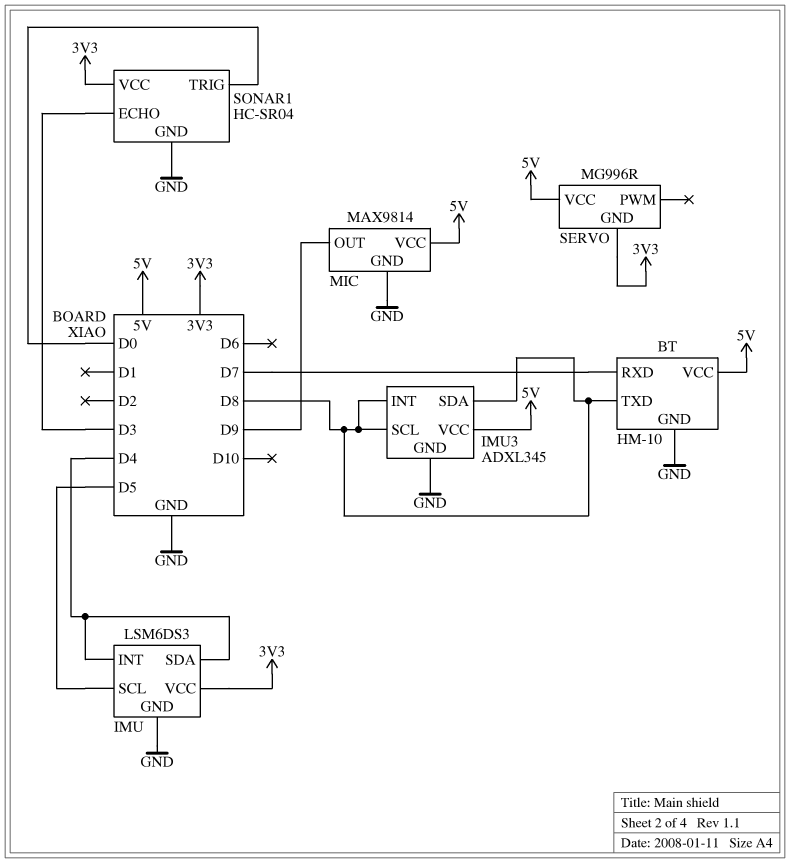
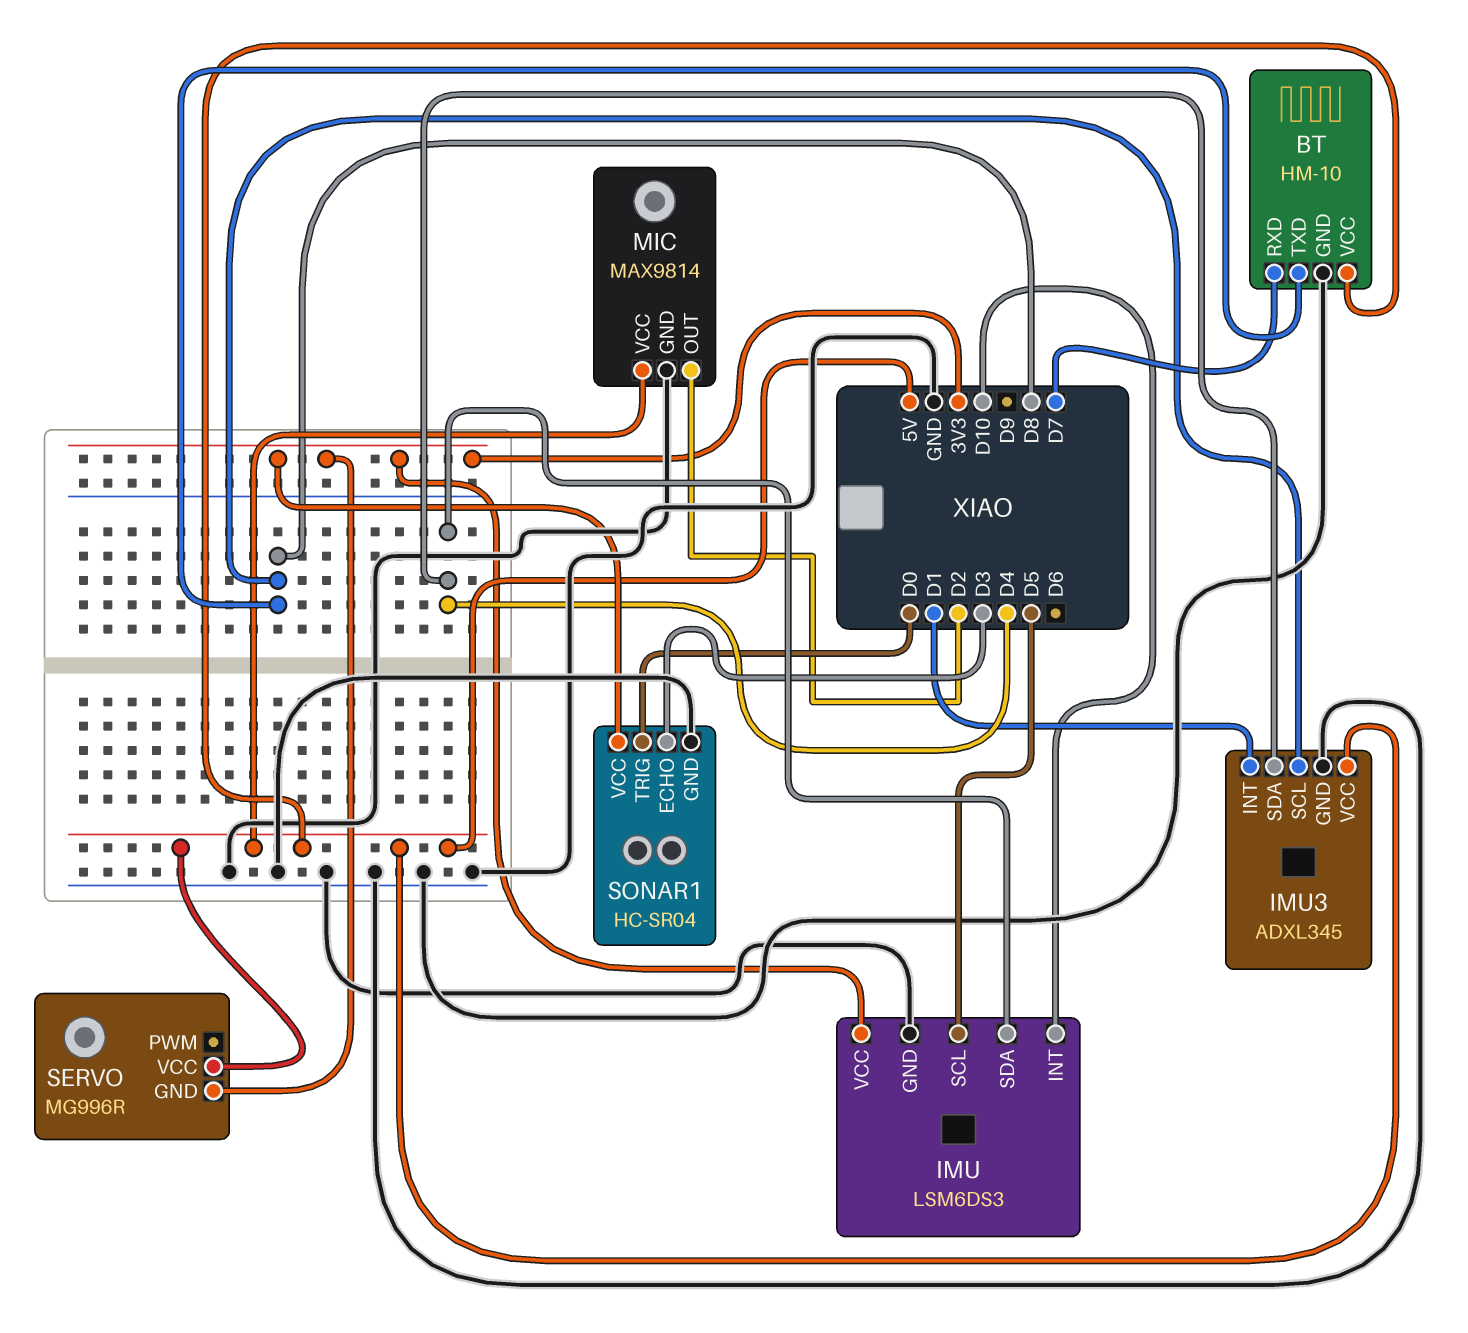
IMU pin INT: D4 -> D10
IMU3 pin INT: D8 -> D1
IMU3 pin SDA: D8 -> D4
MIC pin OUT: D9 -> D2

